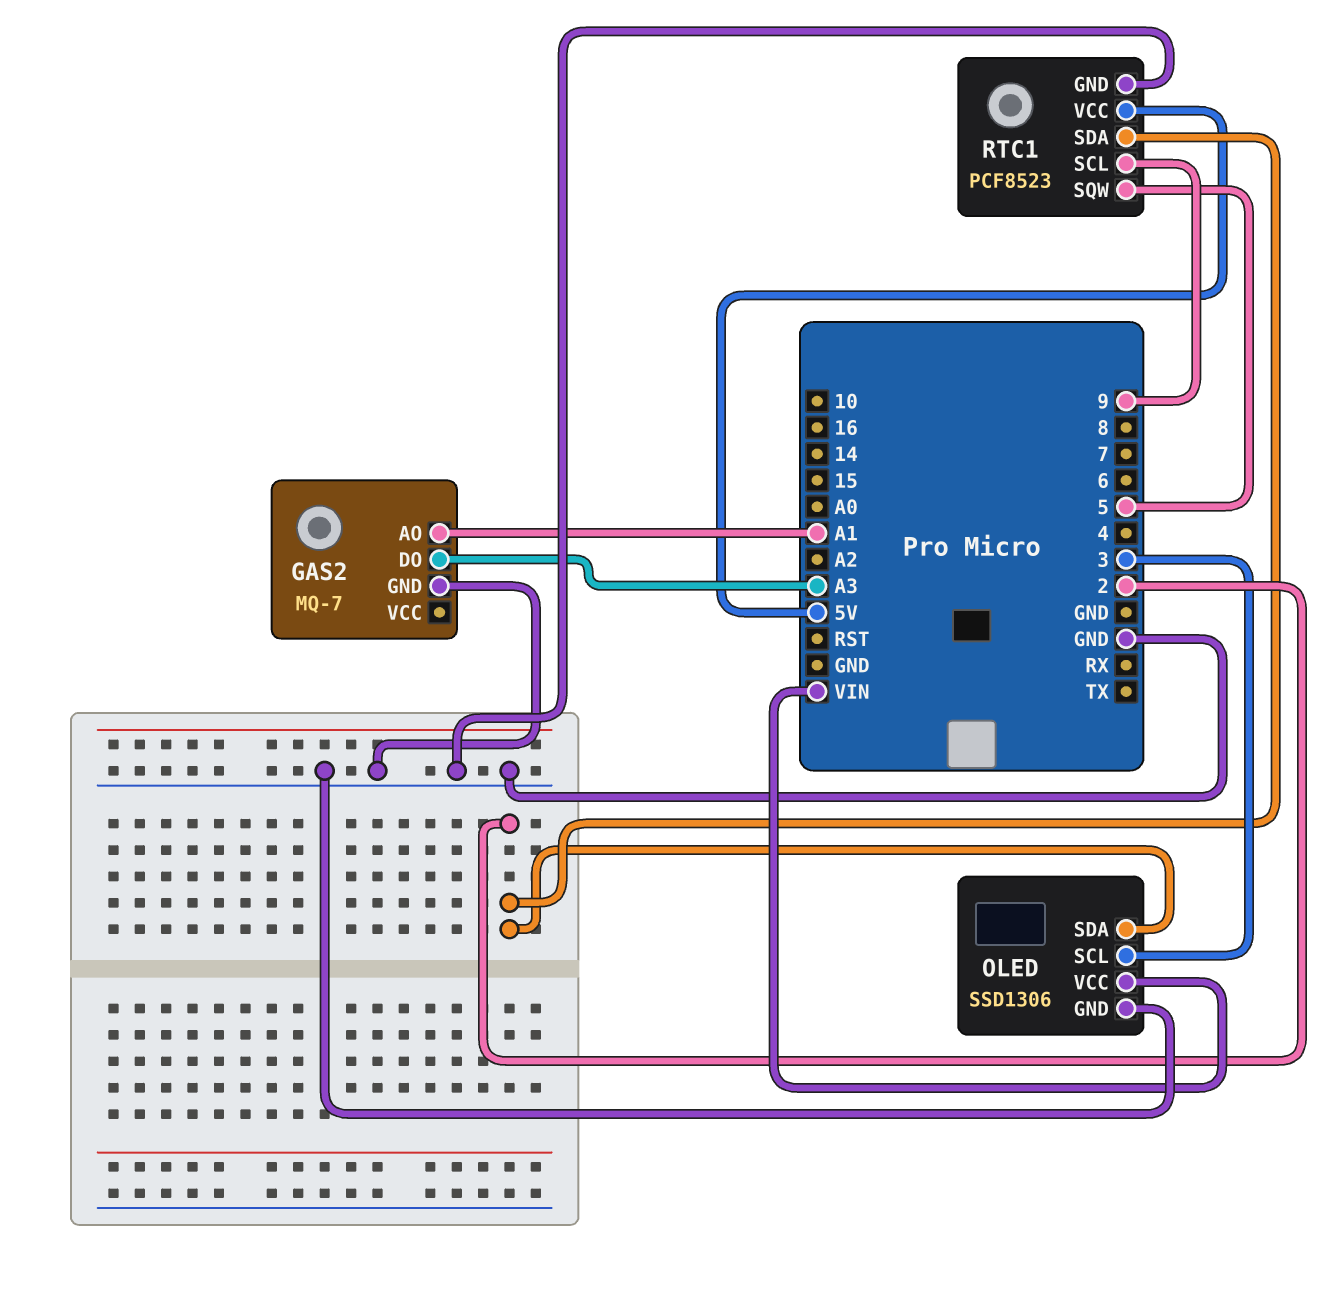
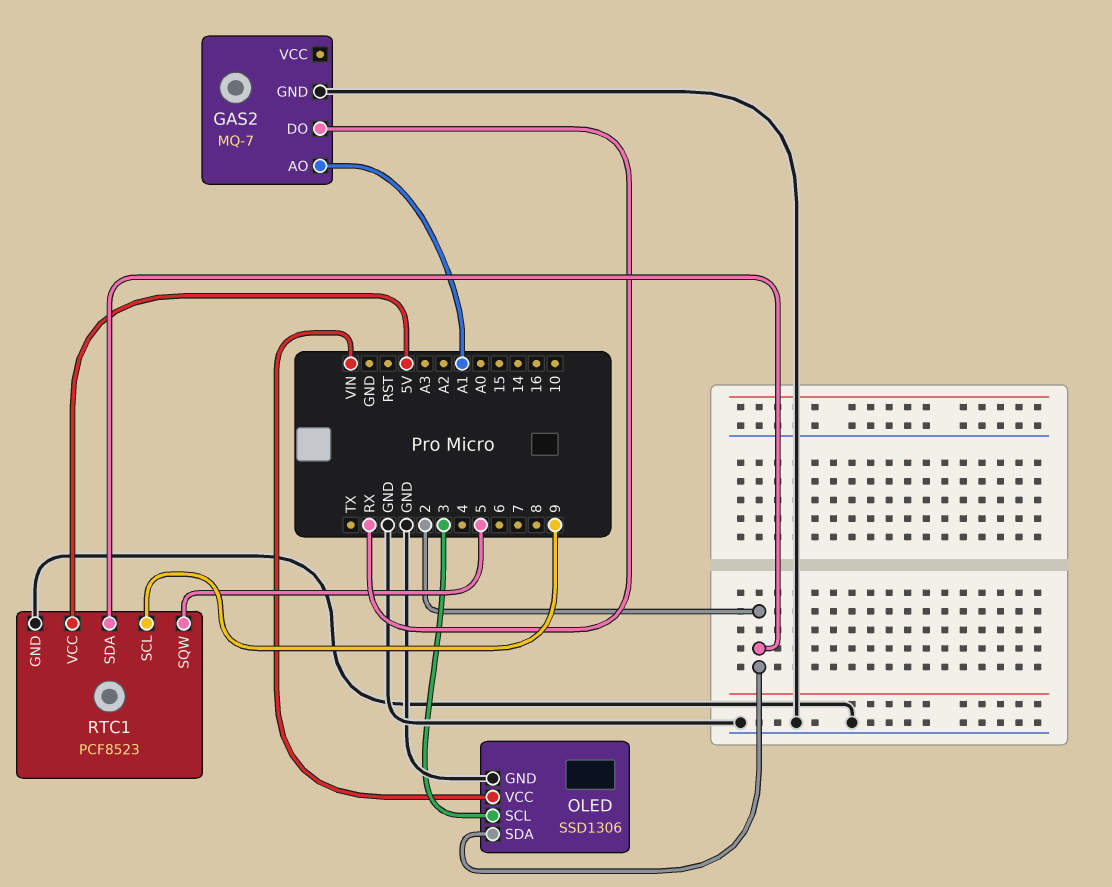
GAS2 pin DO: A3 -> RX

